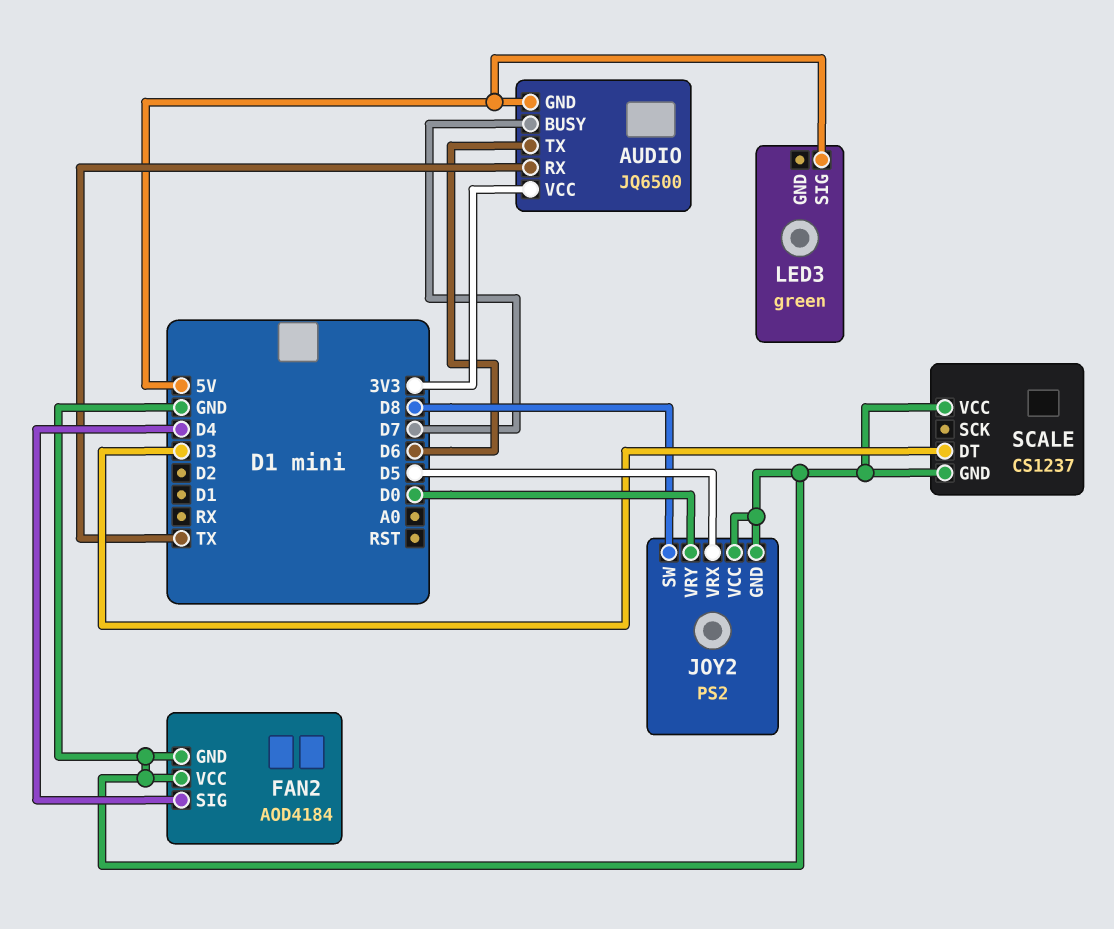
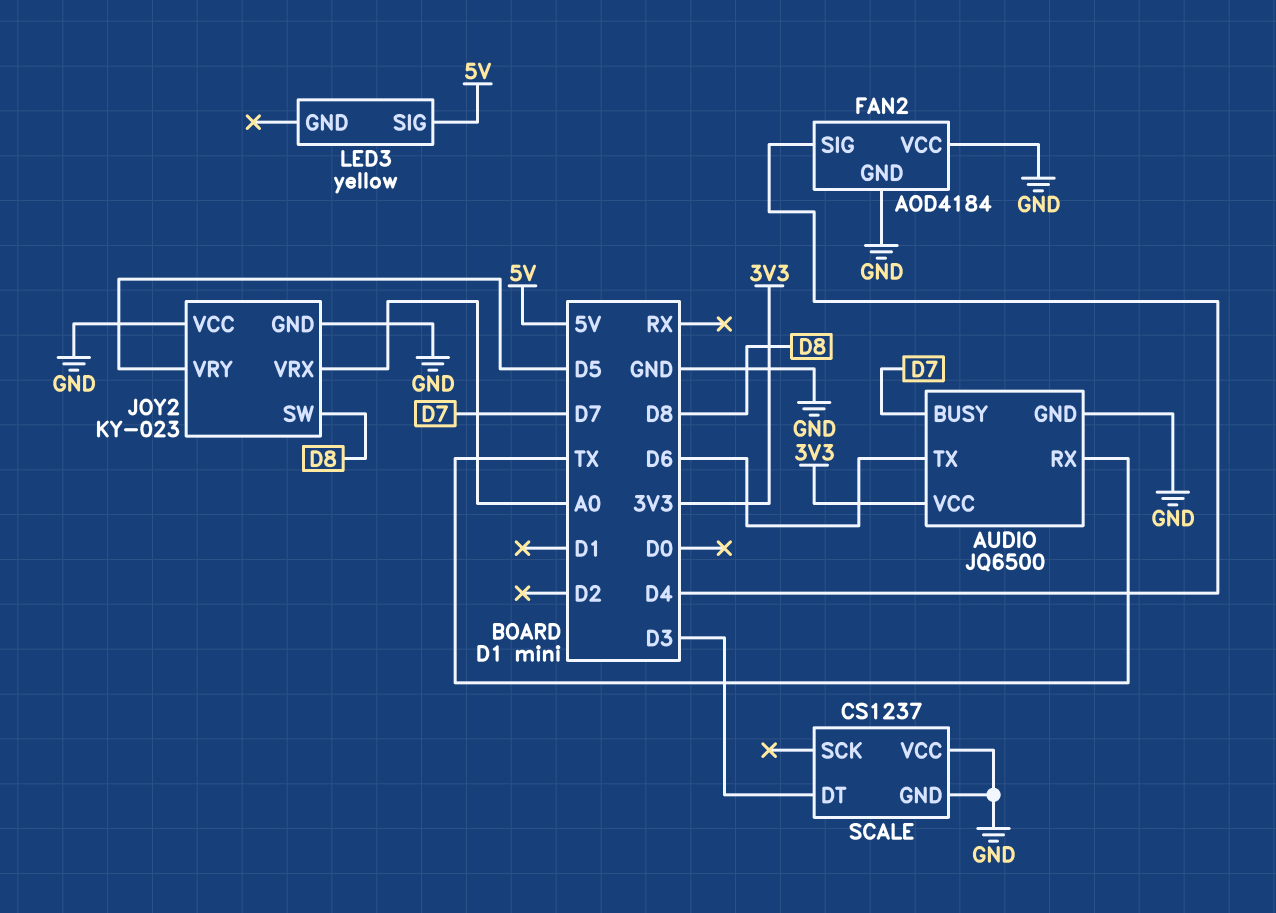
AUDIO pin GND: 5V -> GND
JOY2: PS2 -> KY-023
JOY2 pin VRX: D5 -> A0
JOY2 pin VRY: D0 -> D5
LED3: green -> yellow

